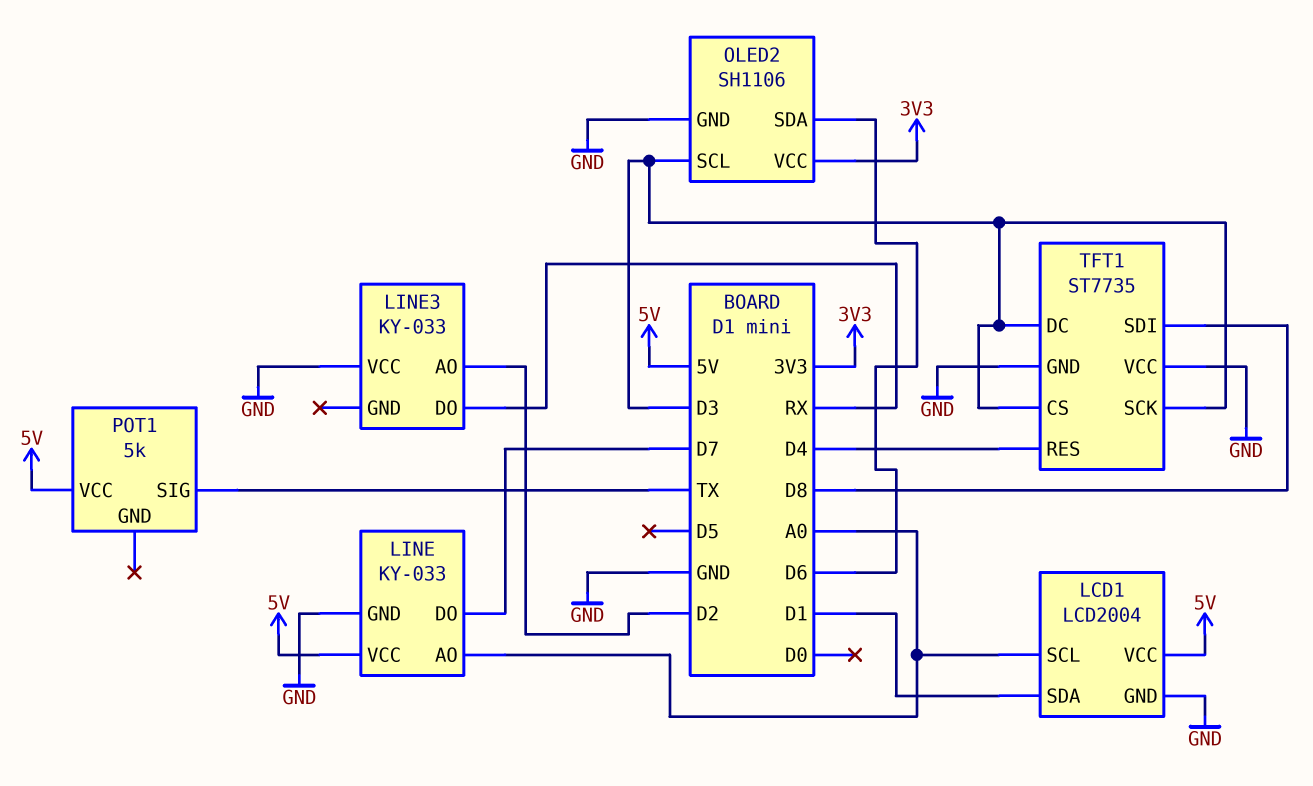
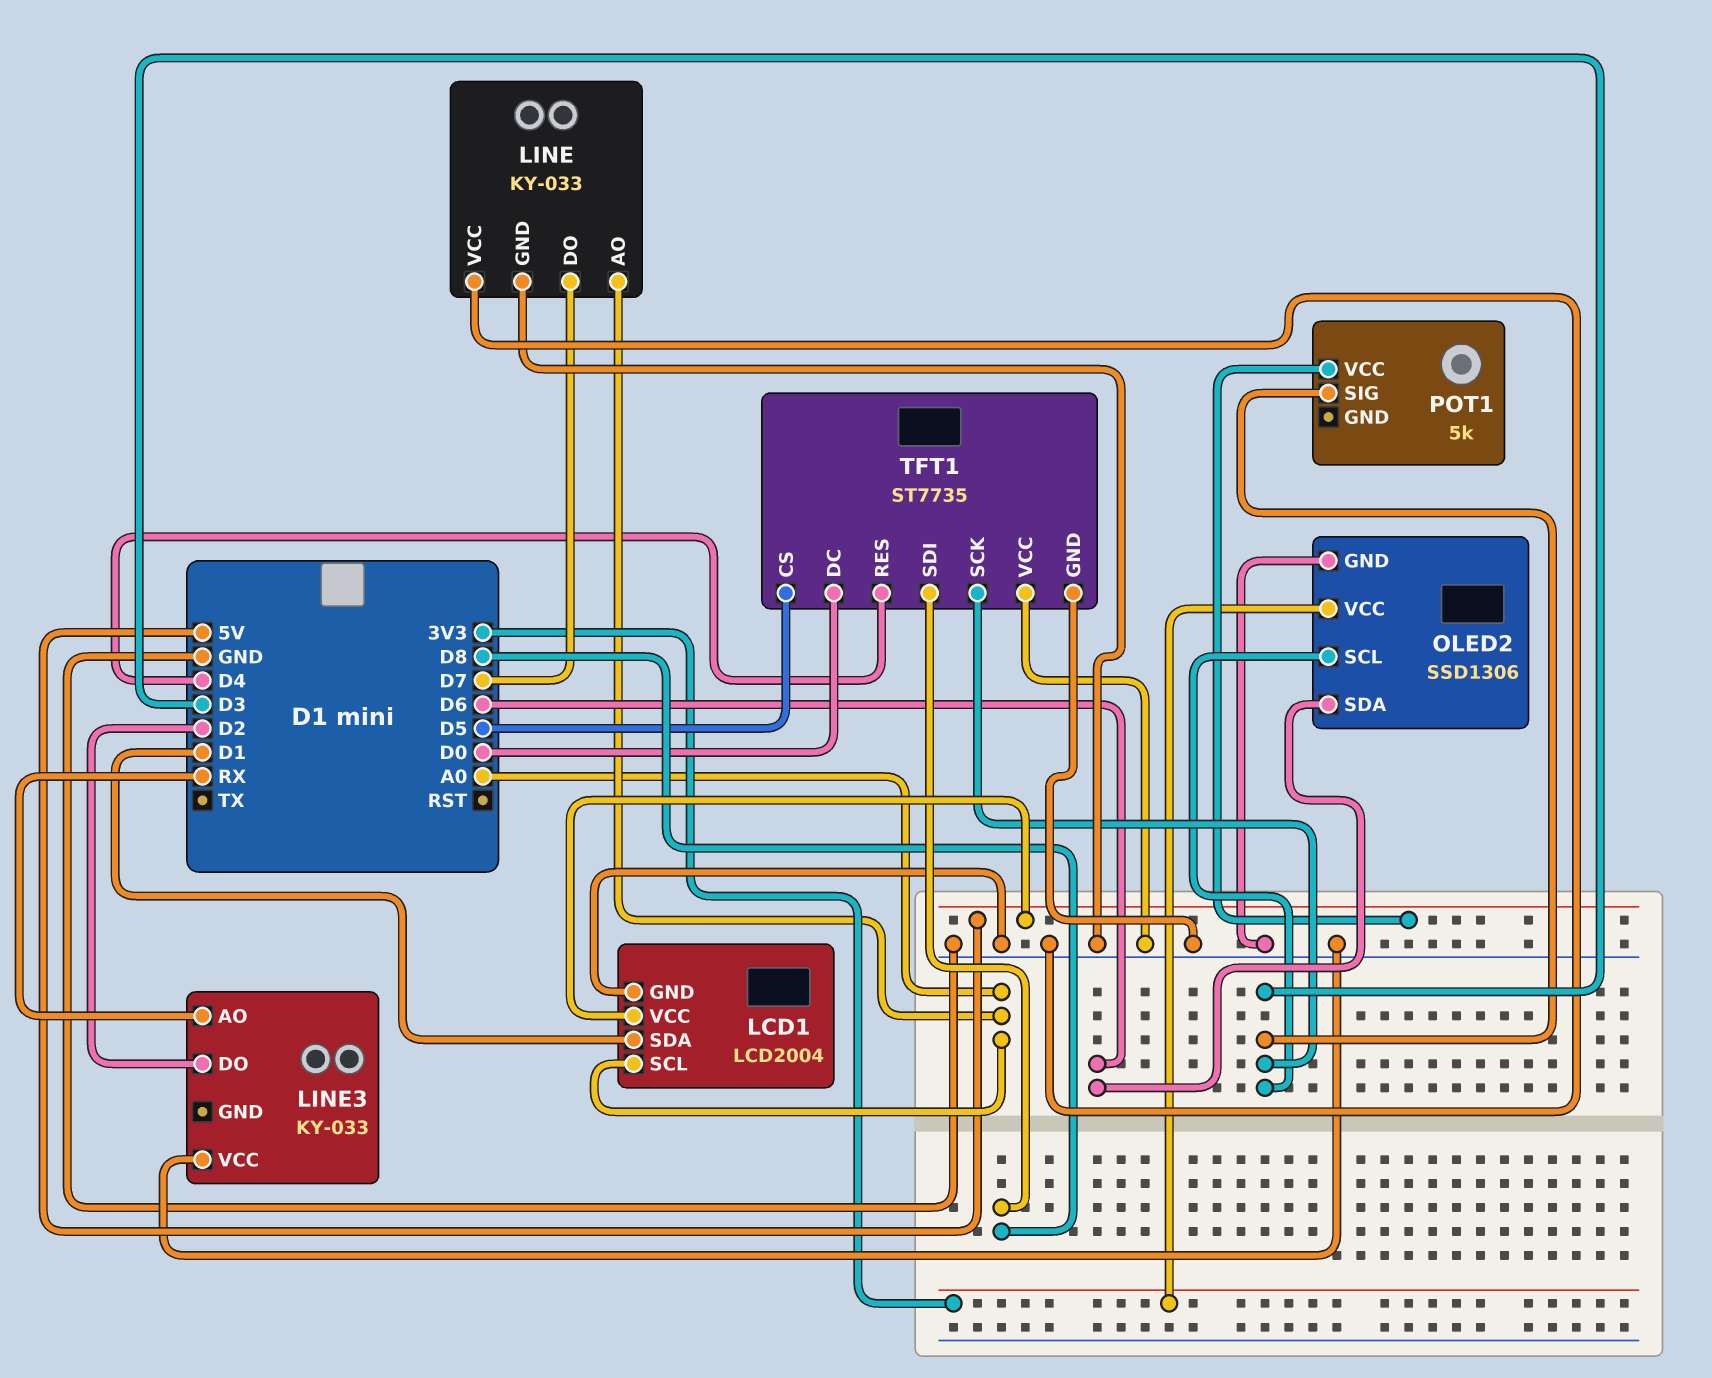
LINE pin VCC: 5V -> GND
LINE3 pin AO: D2 -> RX
LINE3 pin DO: RX -> D2
OLED2: SH1106 -> SSD1306
POT1 pin SIG: TX -> D3
TFT1 pin CS: D3 -> D5
TFT1 pin DC: D3 -> D0

